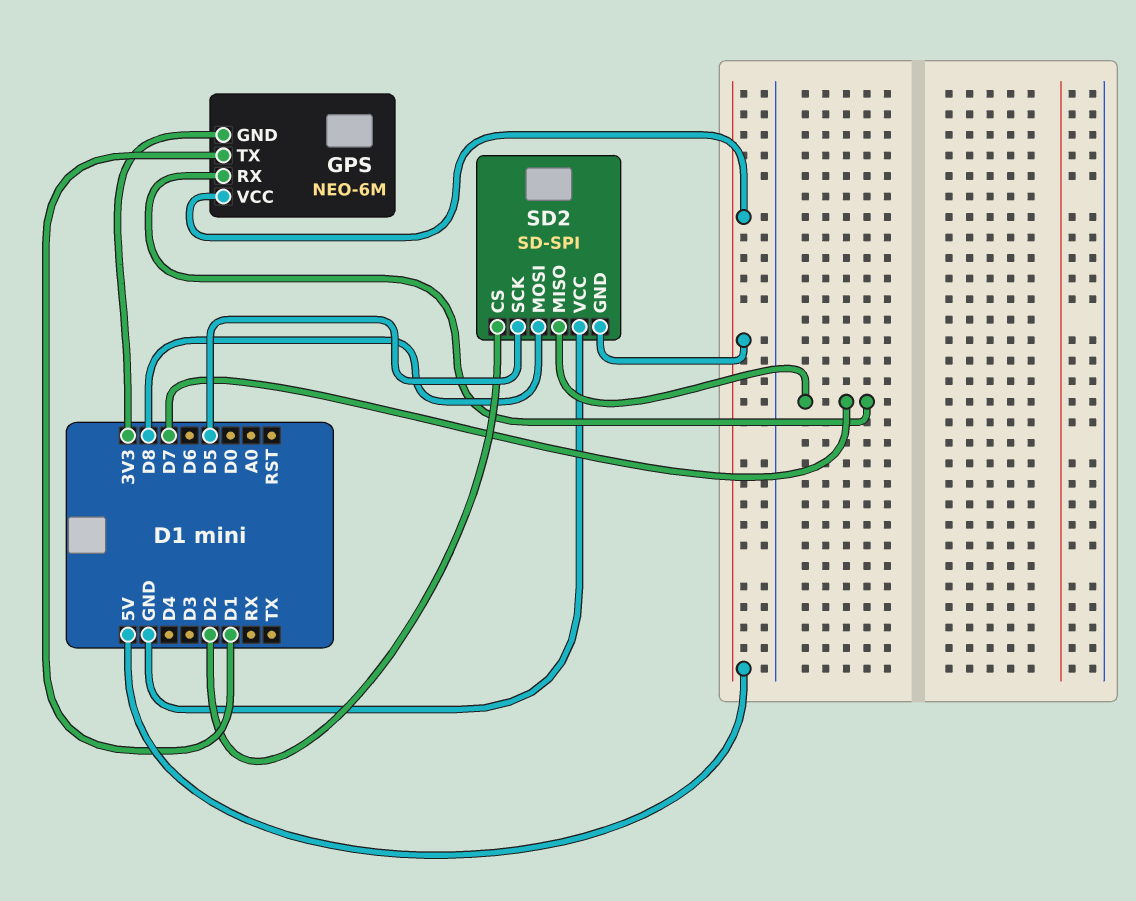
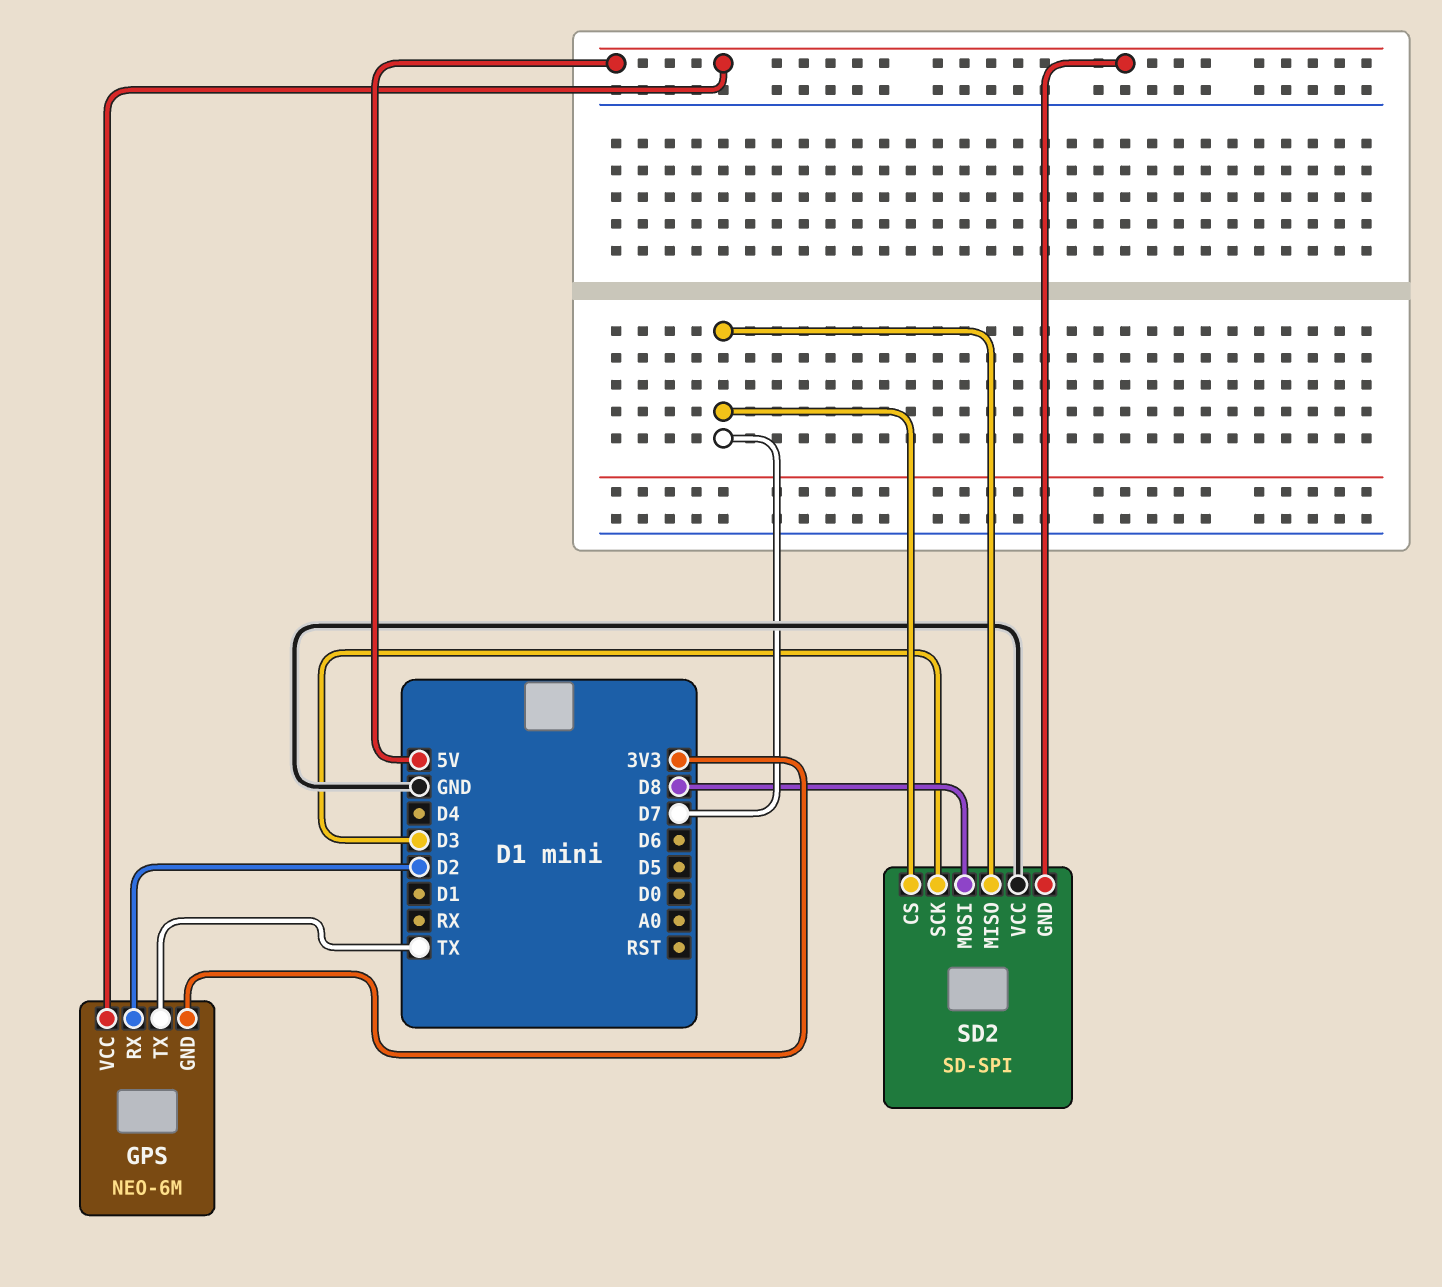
GPS pin RX: D7 -> D2
GPS pin TX: D1 -> TX
SD2 pin CS: D2 -> D7
SD2 pin SCK: D5 -> D3

